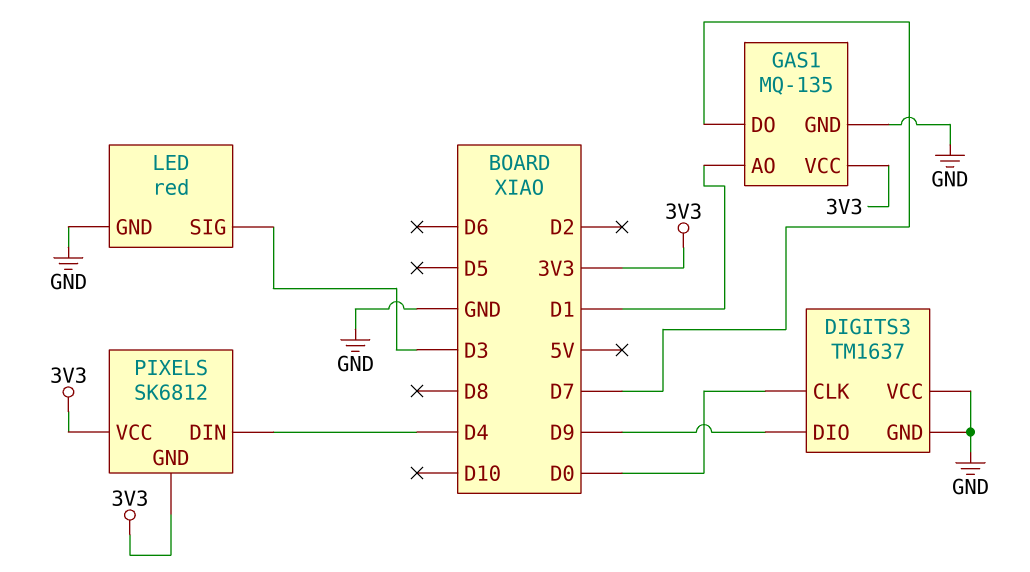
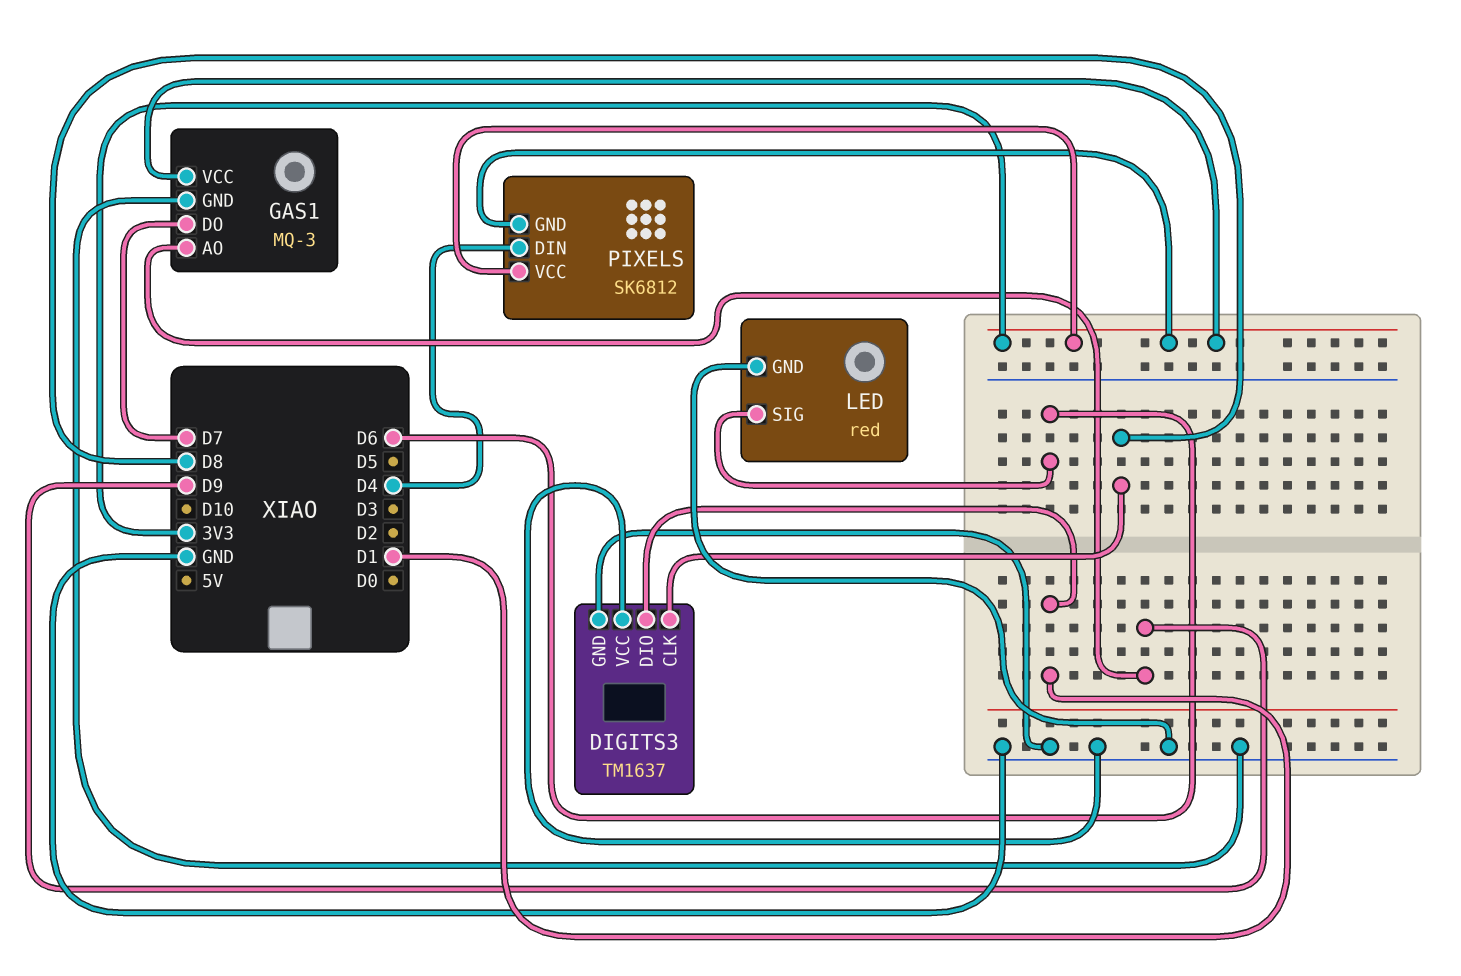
DIGITS3 pin CLK: D0 -> D8
DIGITS3 pin DIO: D9 -> D1
GAS1: MQ-135 -> MQ-3
GAS1 pin AO: D1 -> D9
LED pin SIG: D3 -> D6

